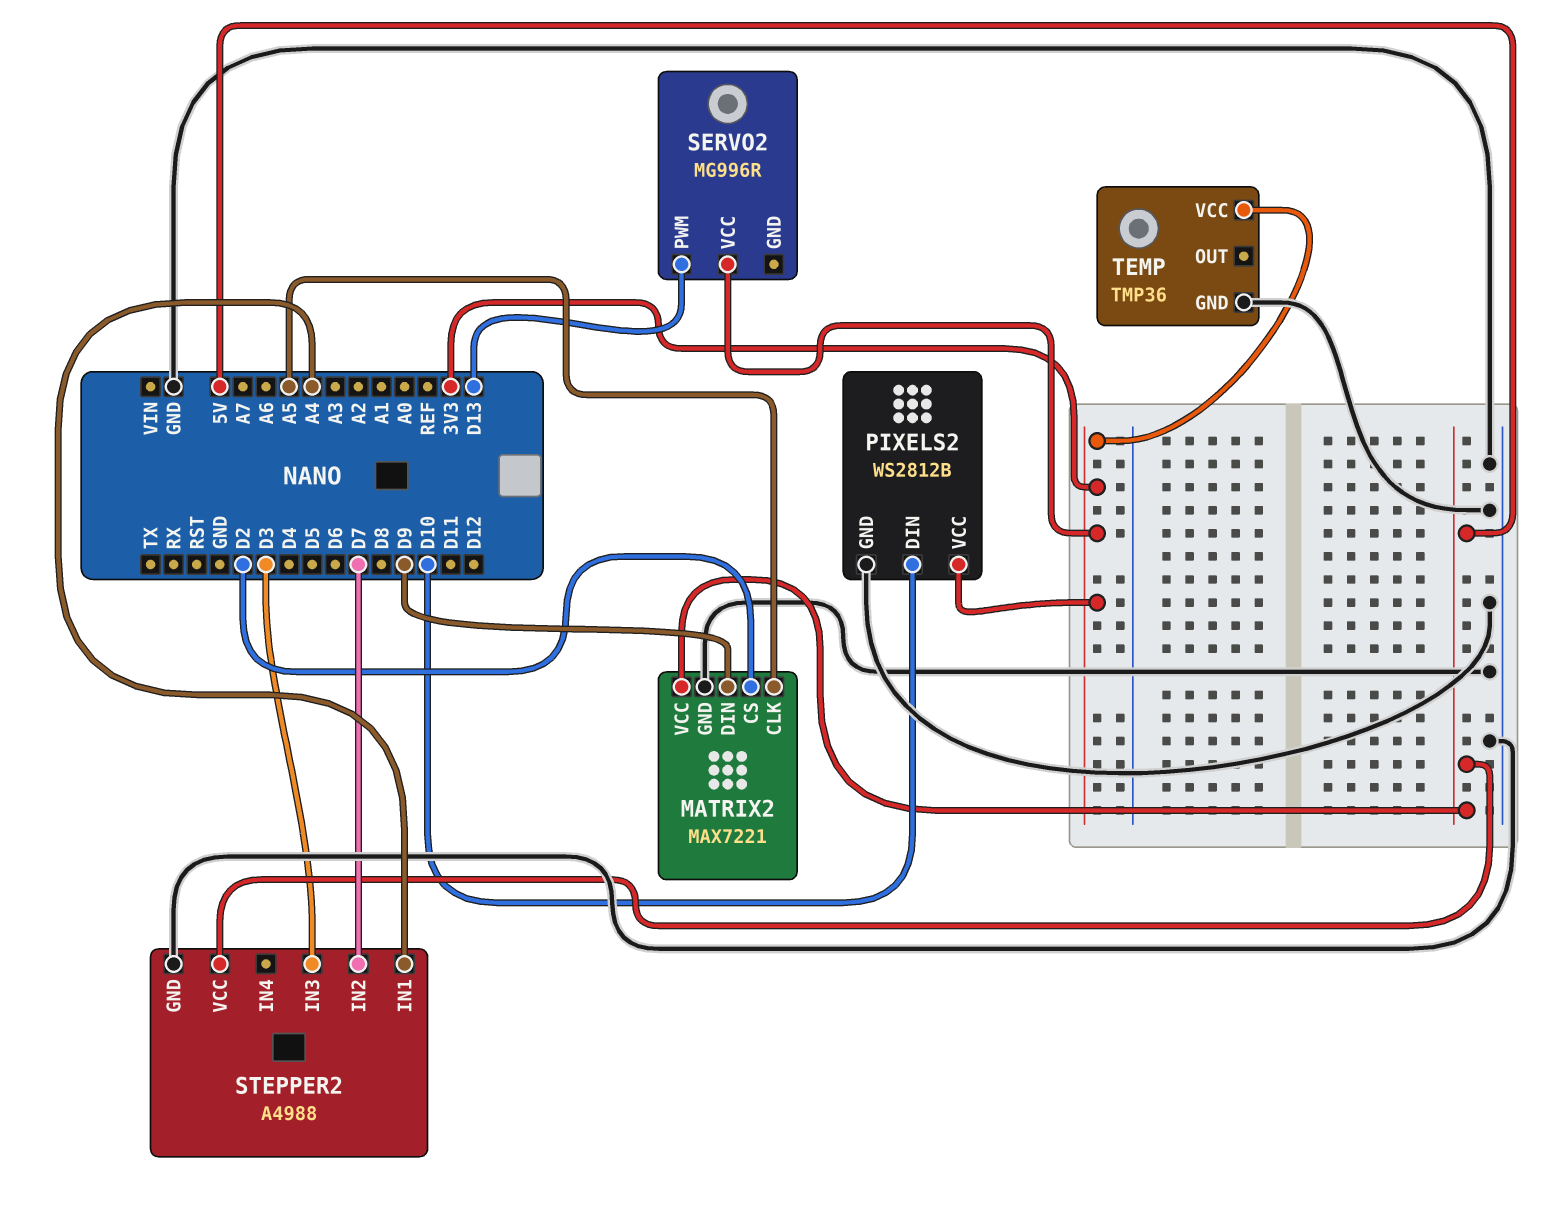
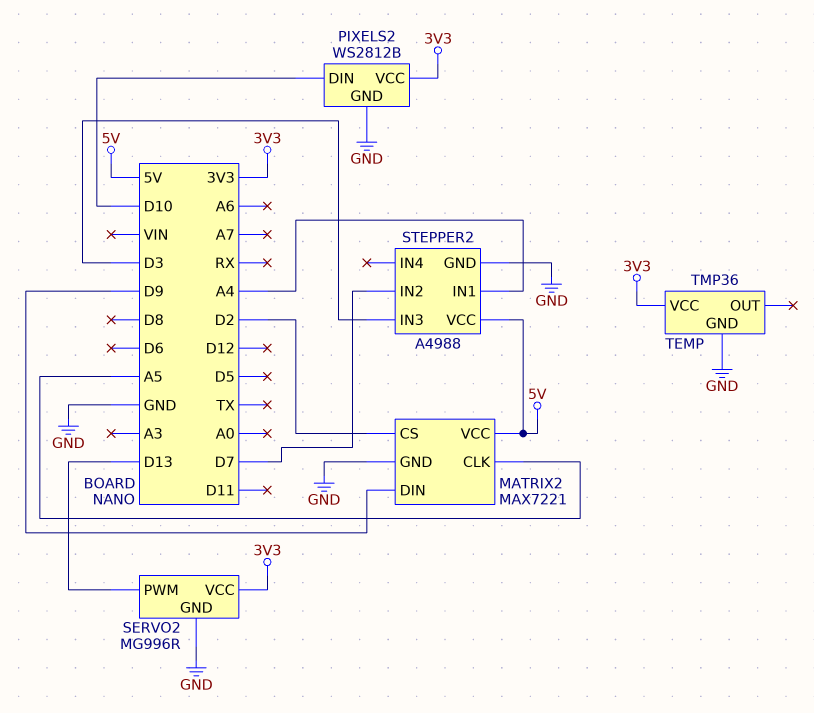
SERVO2 pin GND: none -> GND

